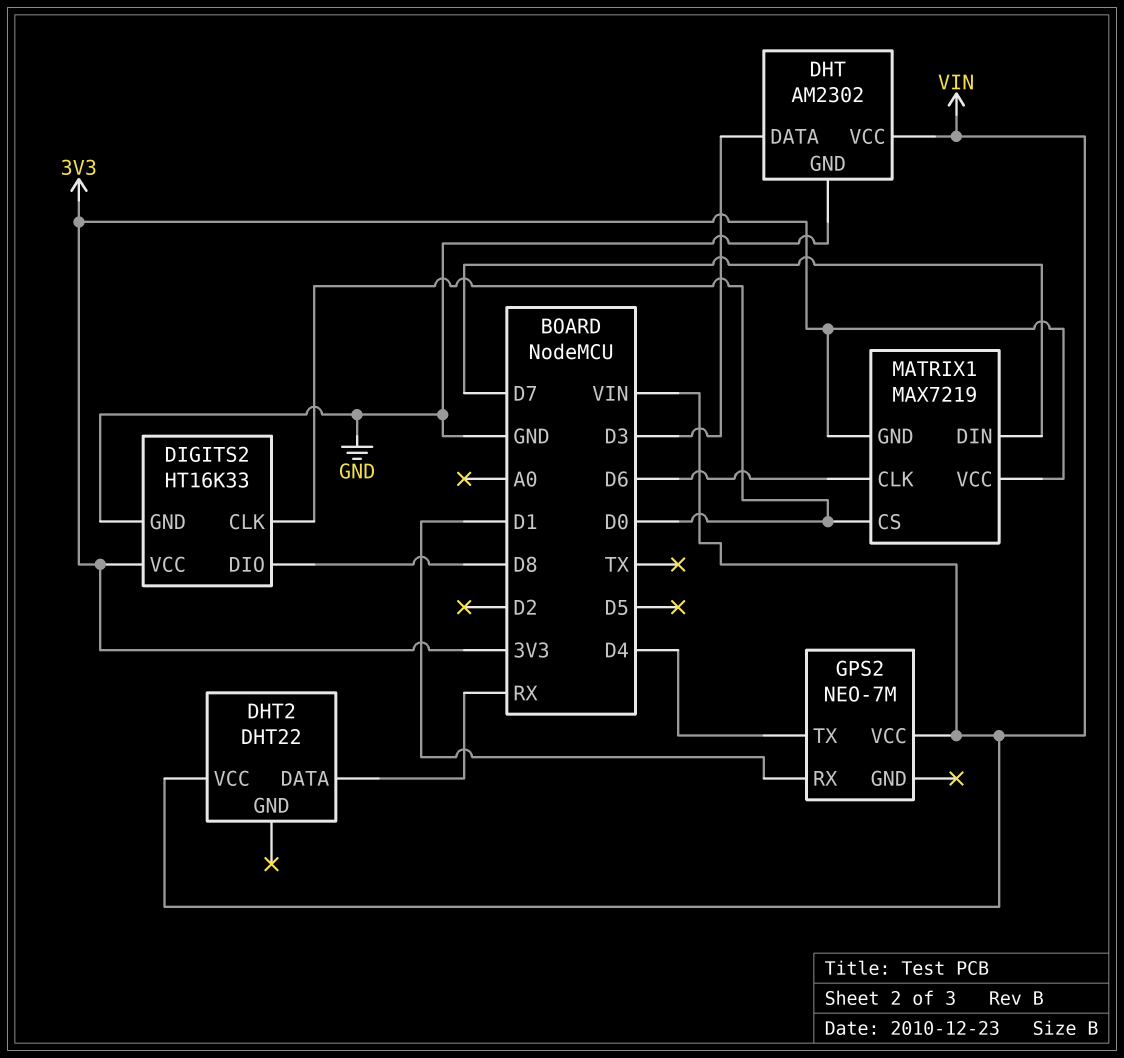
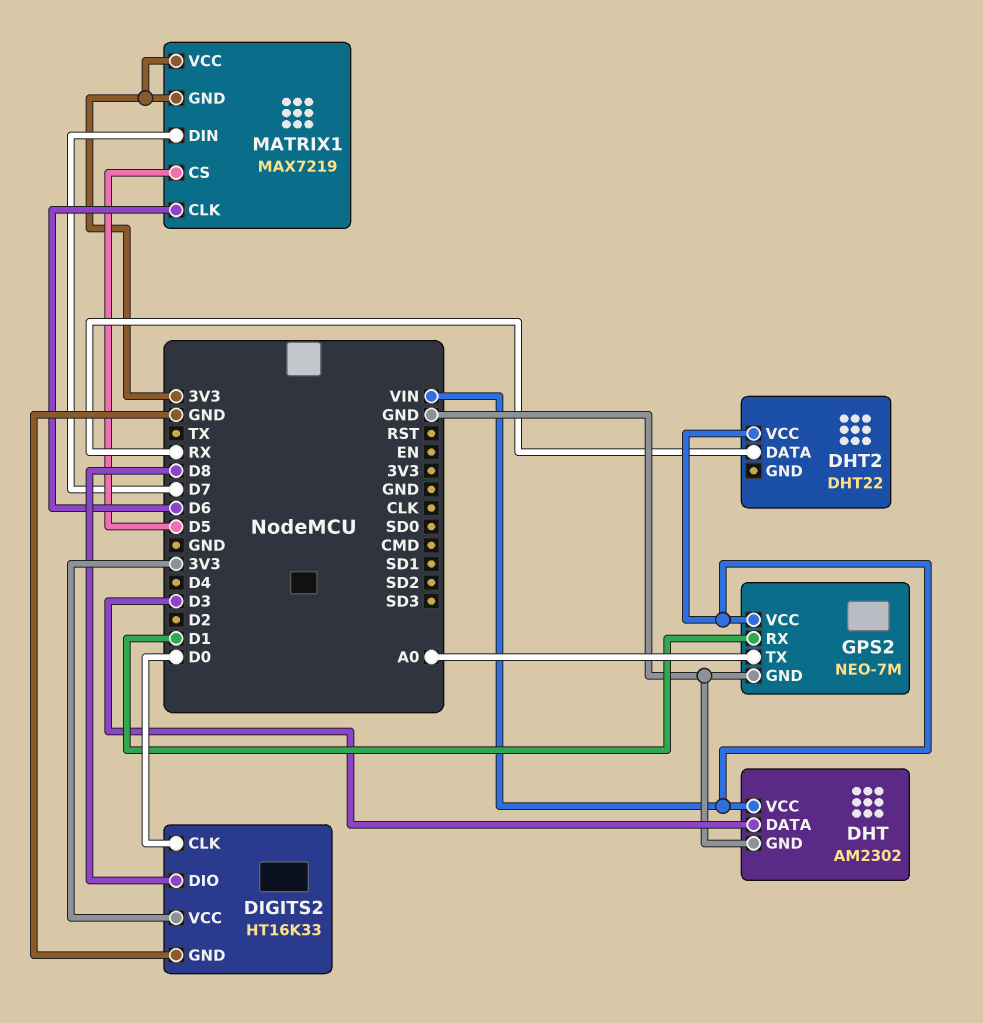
GPS2 pin GND: none -> GND
GPS2 pin TX: D4 -> A0
MATRIX1 pin CS: D0 -> D5

